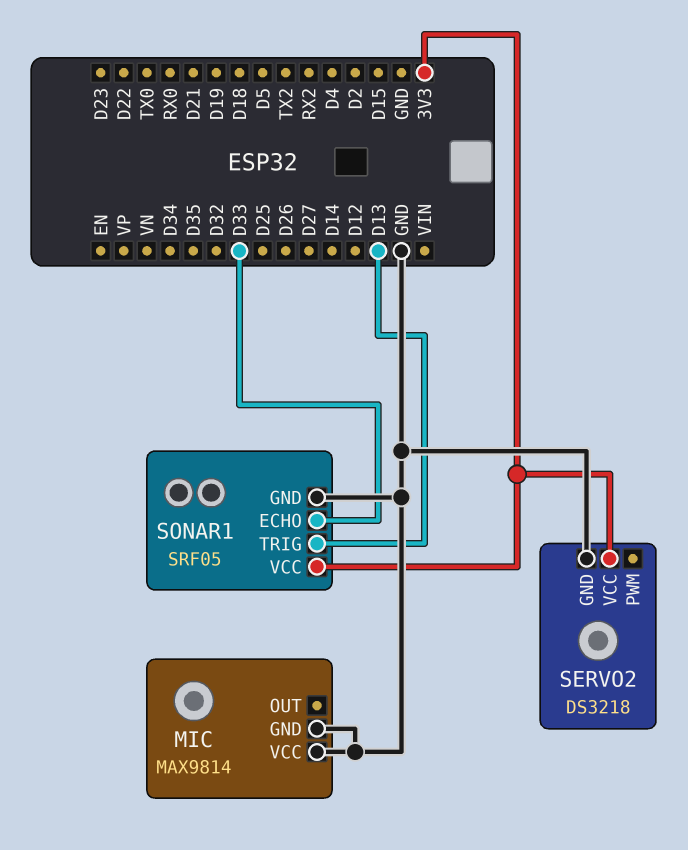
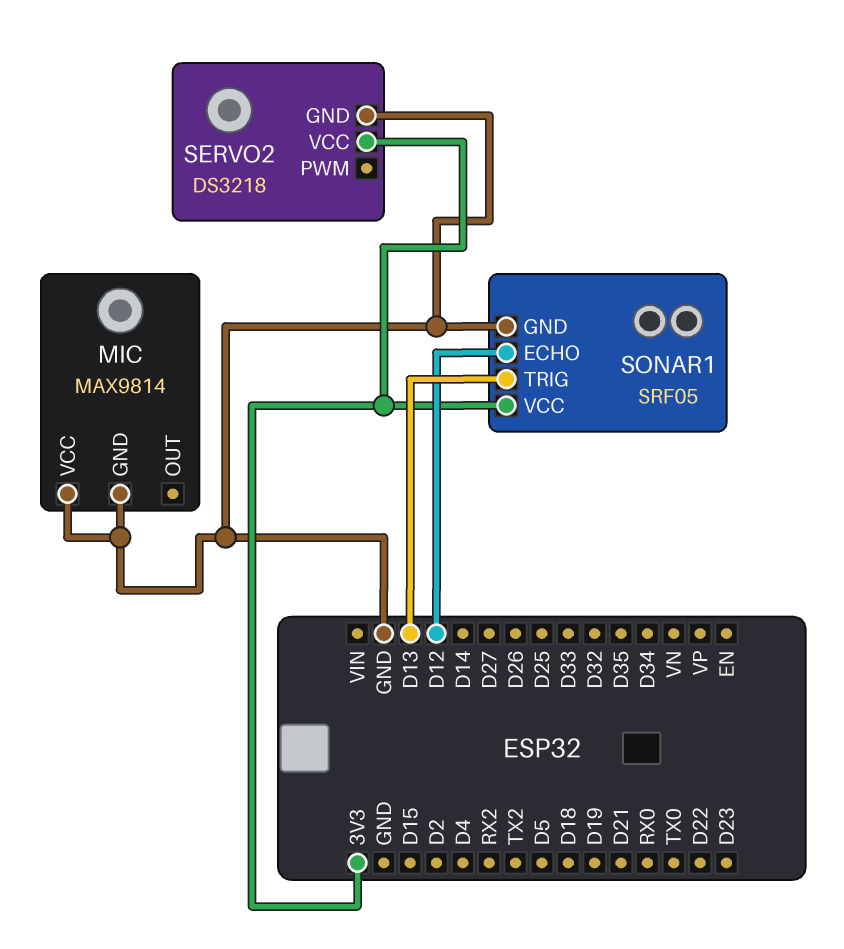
SONAR1 pin ECHO: D33 -> D12

